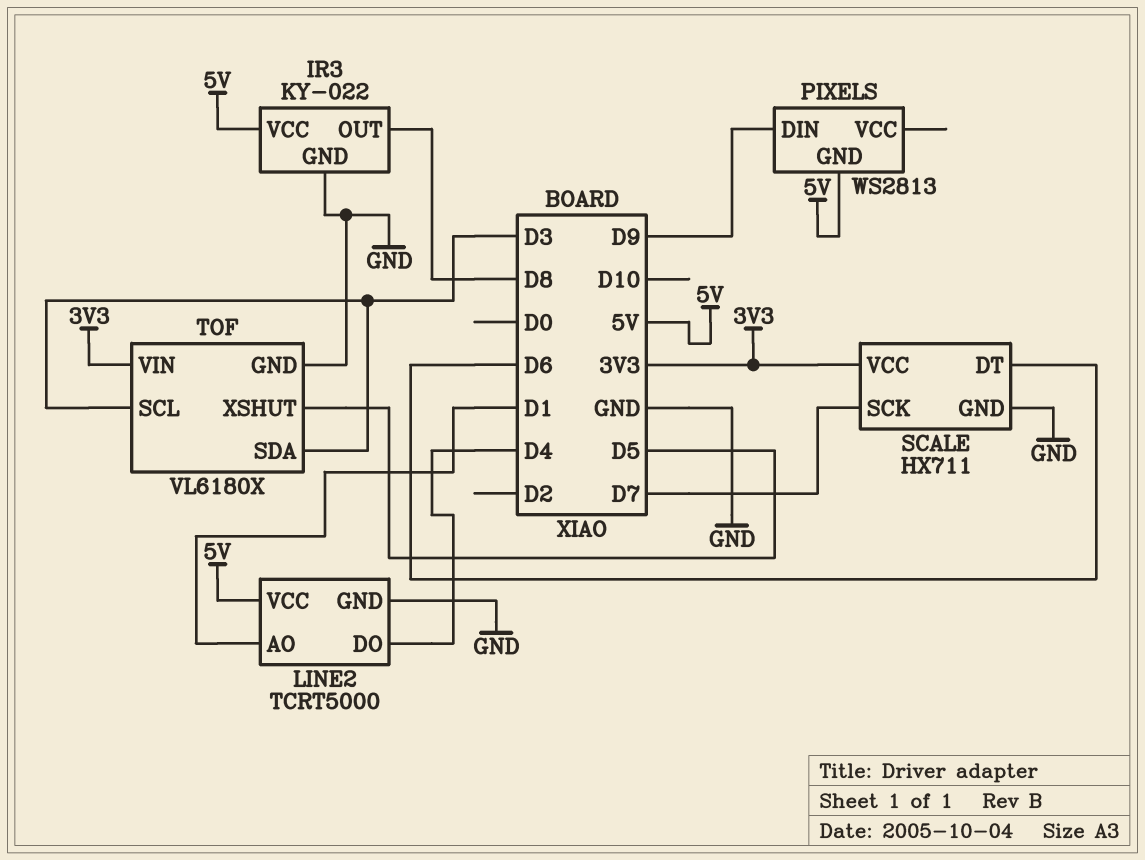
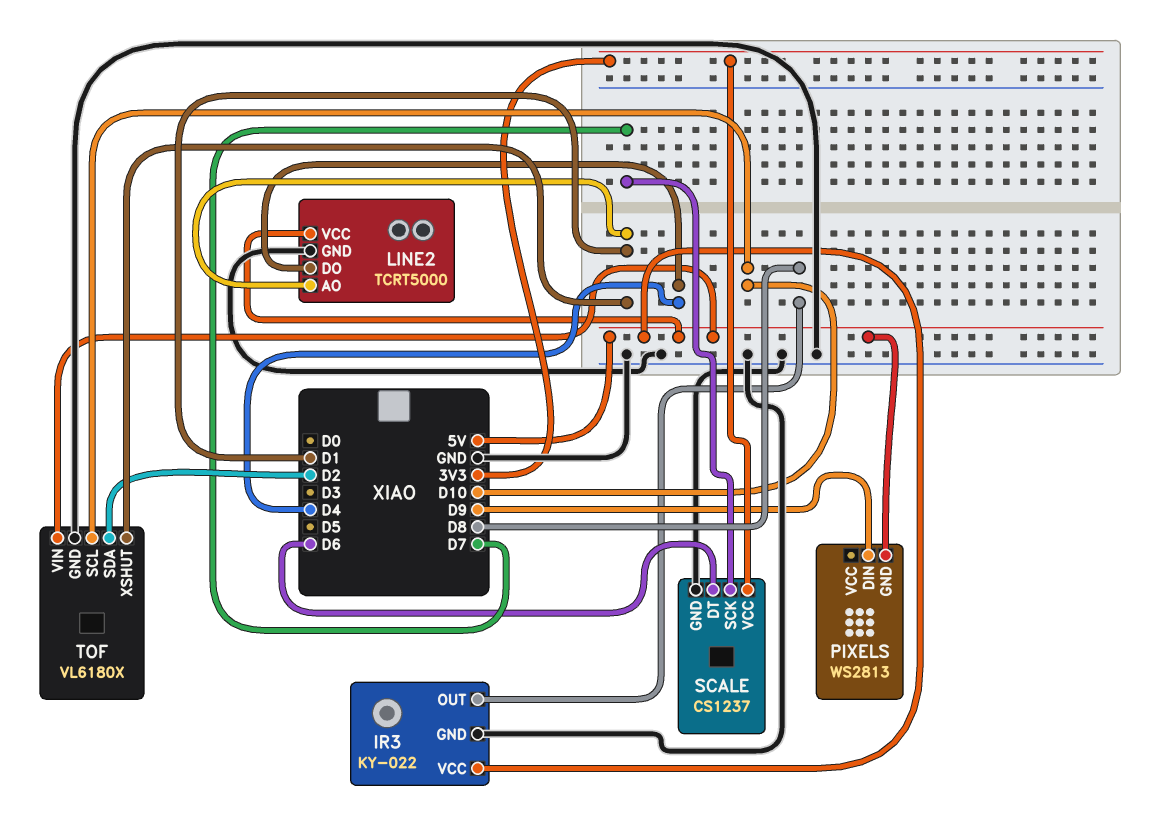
SCALE: HX711 -> CS1237
TOF pin SCL: D3 -> D10
TOF pin SDA: D3 -> D2
TOF pin VIN: 3V3 -> 5V
TOF pin XSHUT: D5 -> D1

